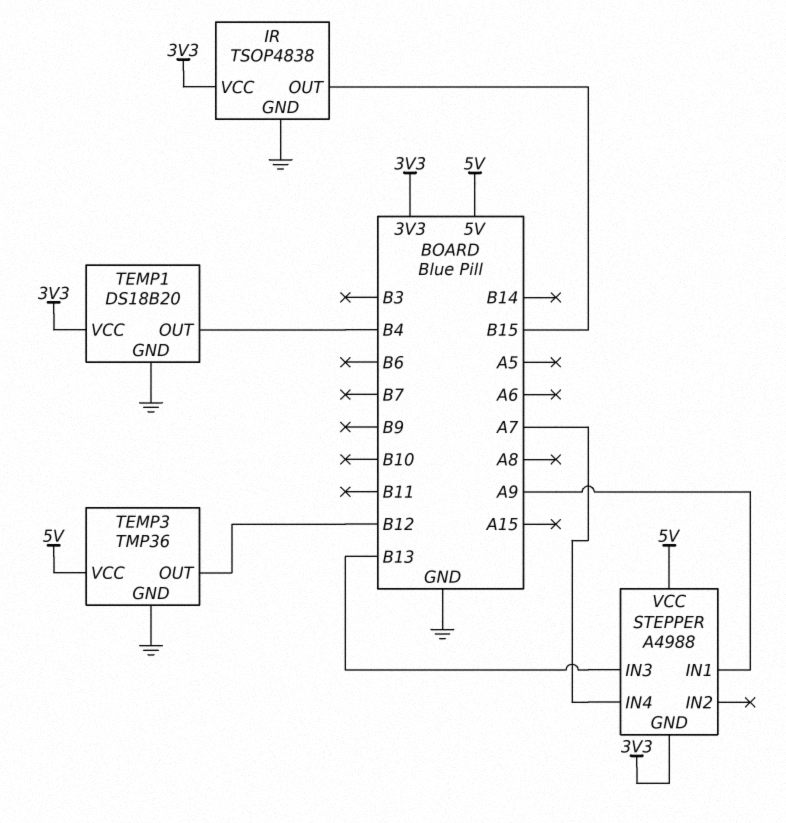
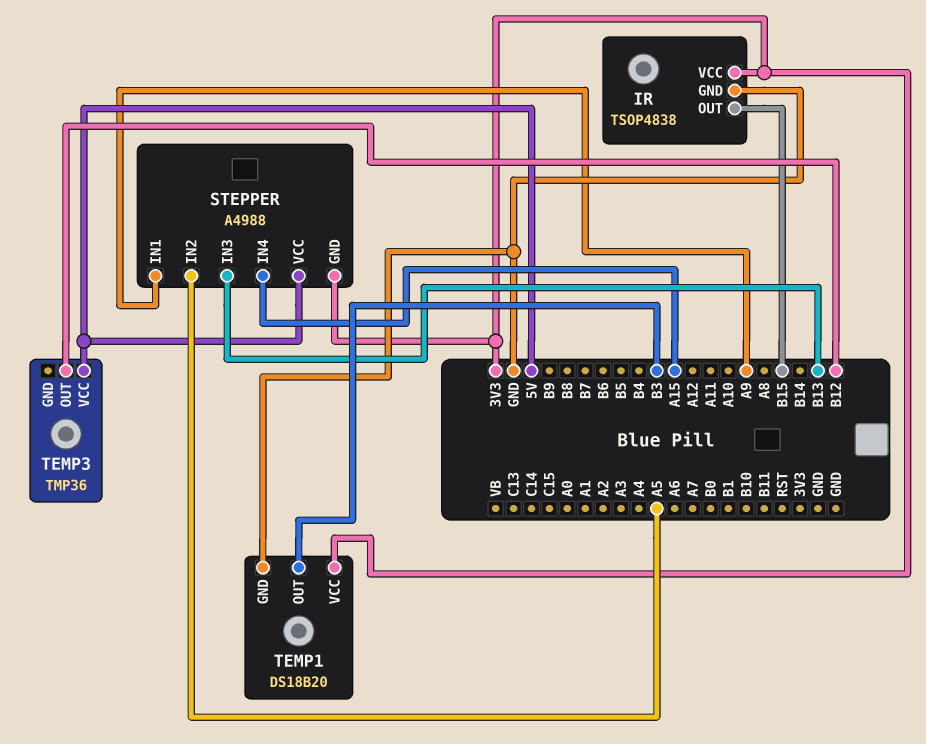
STEPPER pin IN2: none -> A5
STEPPER pin IN4: A7 -> A15
TEMP1 pin OUT: B4 -> B3
TEMP3 pin GND: GND -> none

